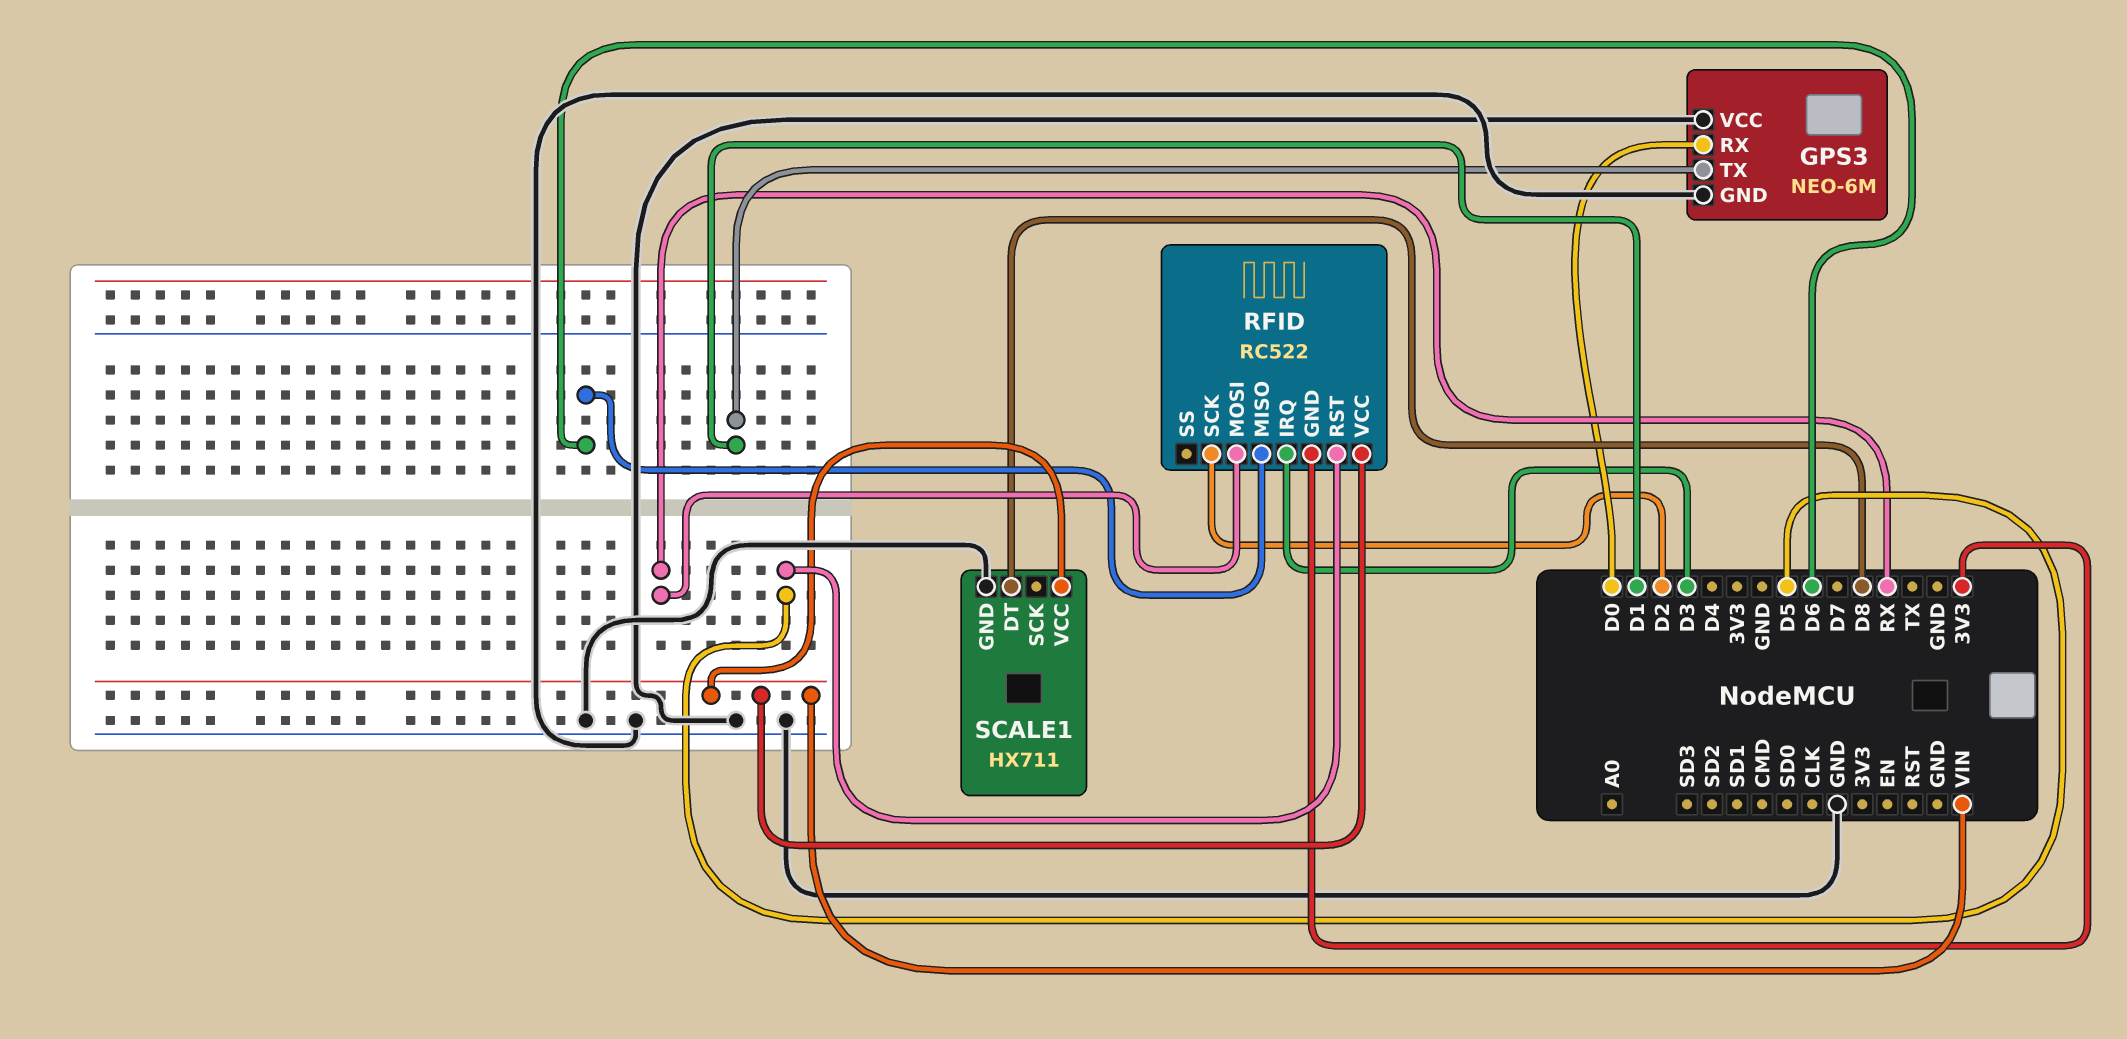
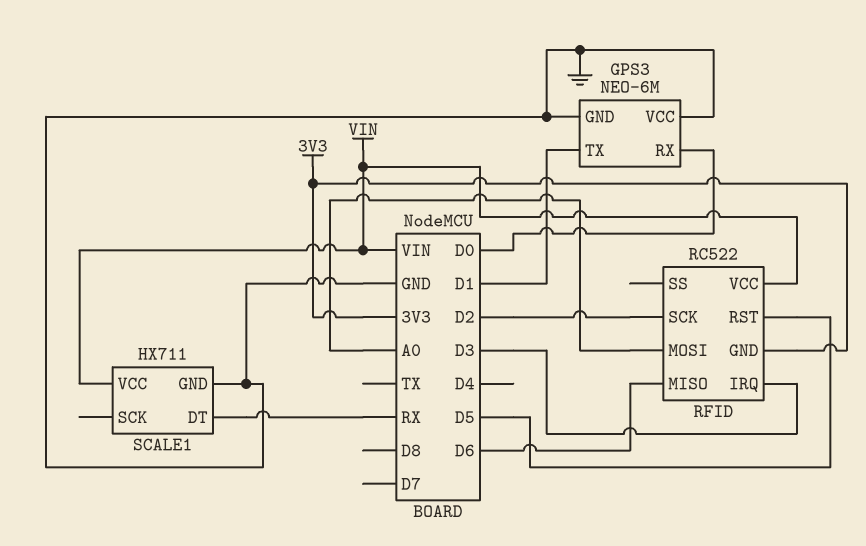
RFID pin MOSI: RX -> A0
SCALE1 pin DT: D8 -> RX

